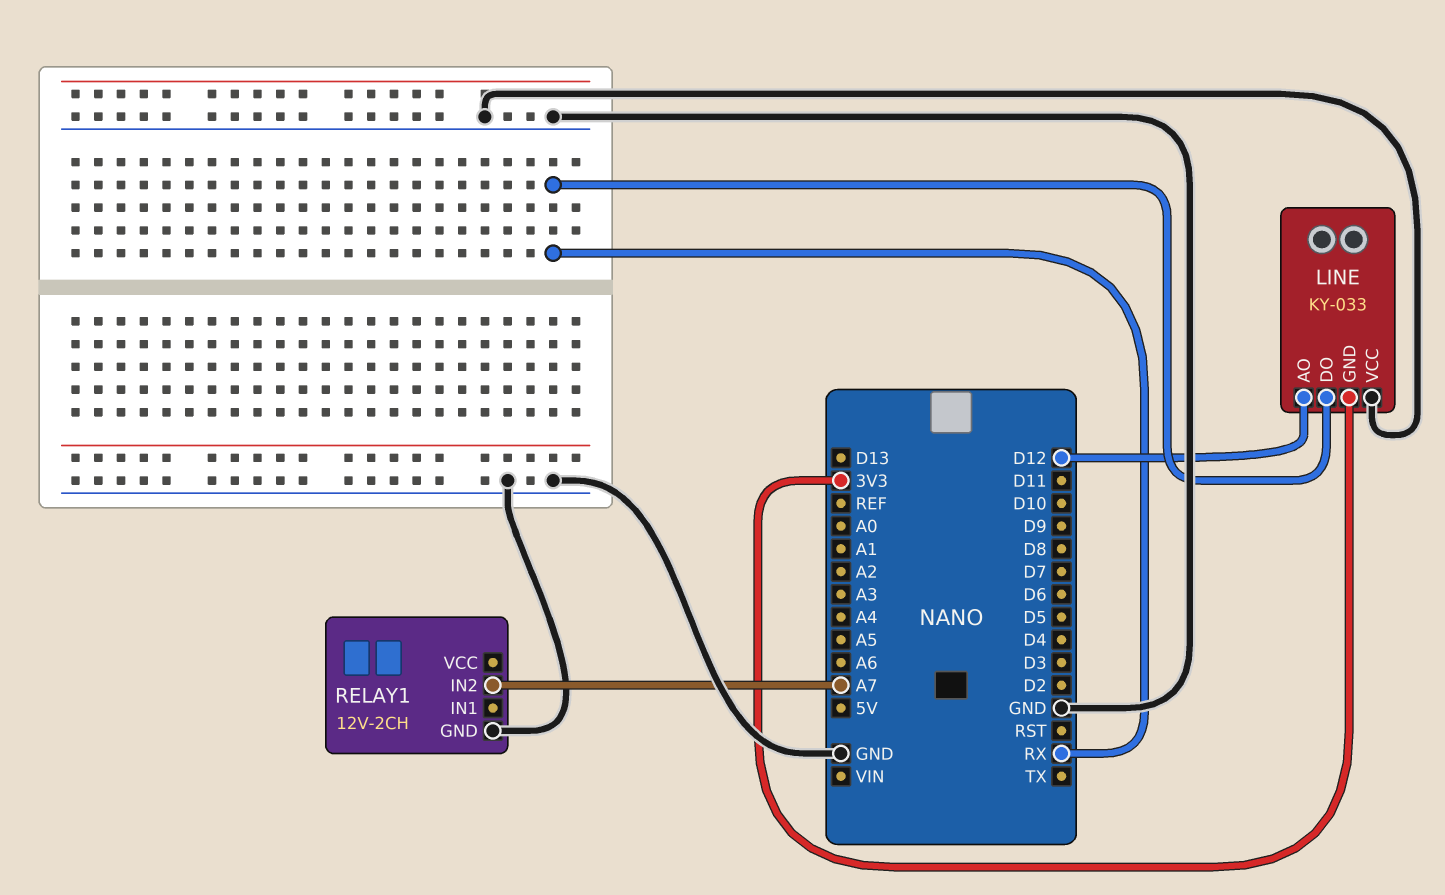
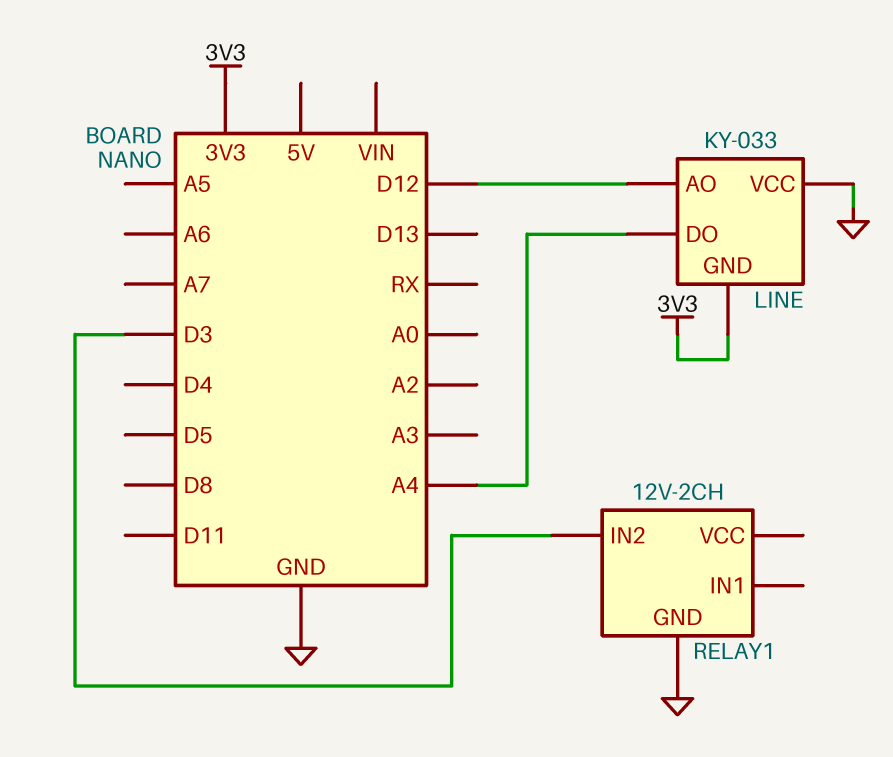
LINE pin DO: RX -> A4
RELAY1 pin IN2: A7 -> D3

